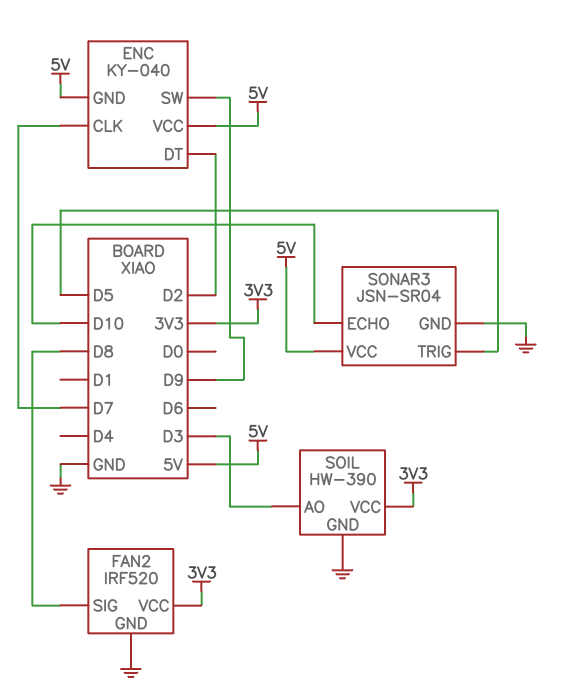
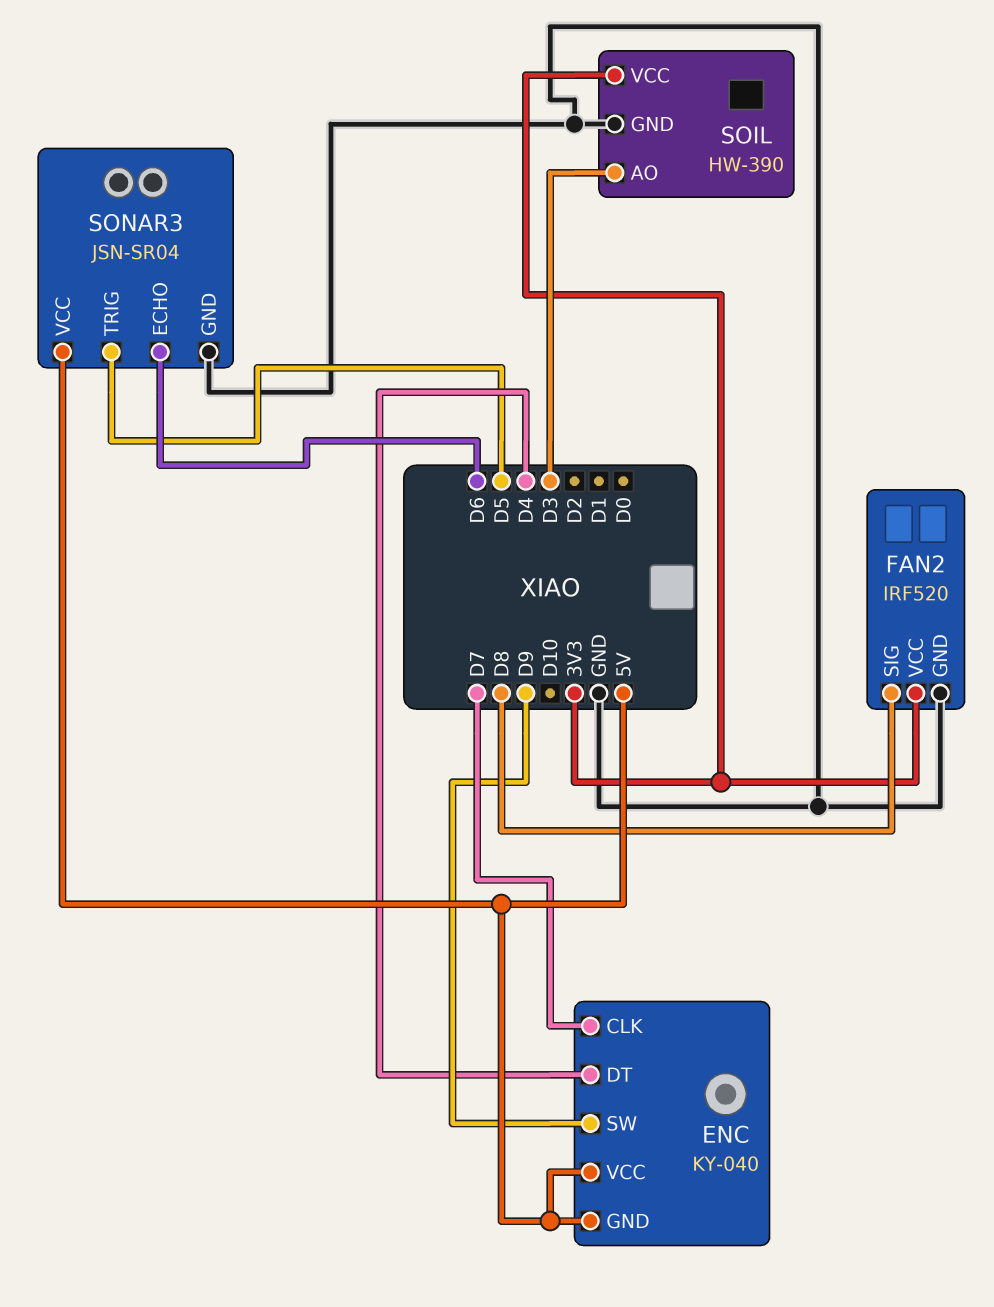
ENC pin DT: D2 -> D4
SONAR3 pin ECHO: D10 -> D6

